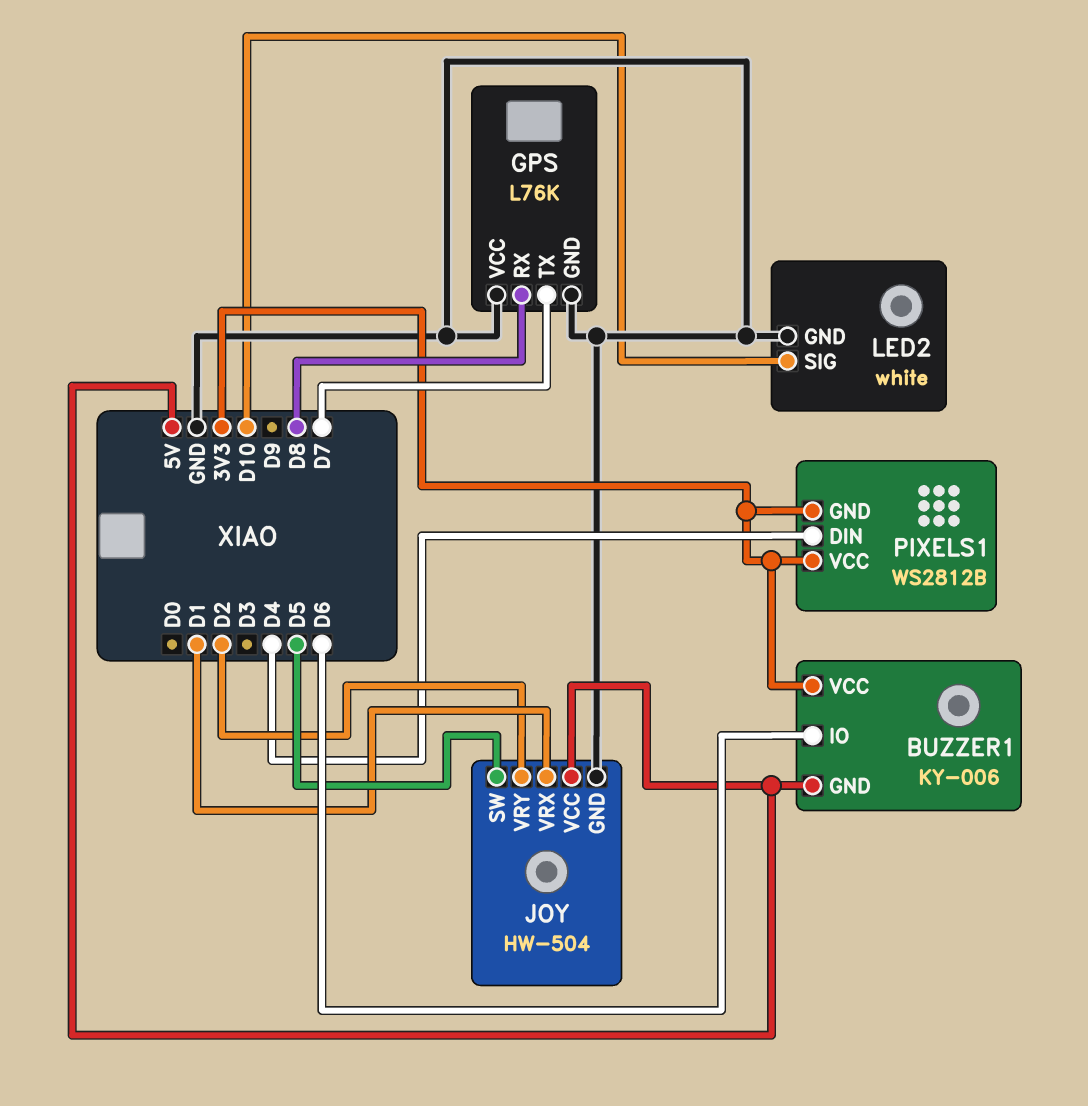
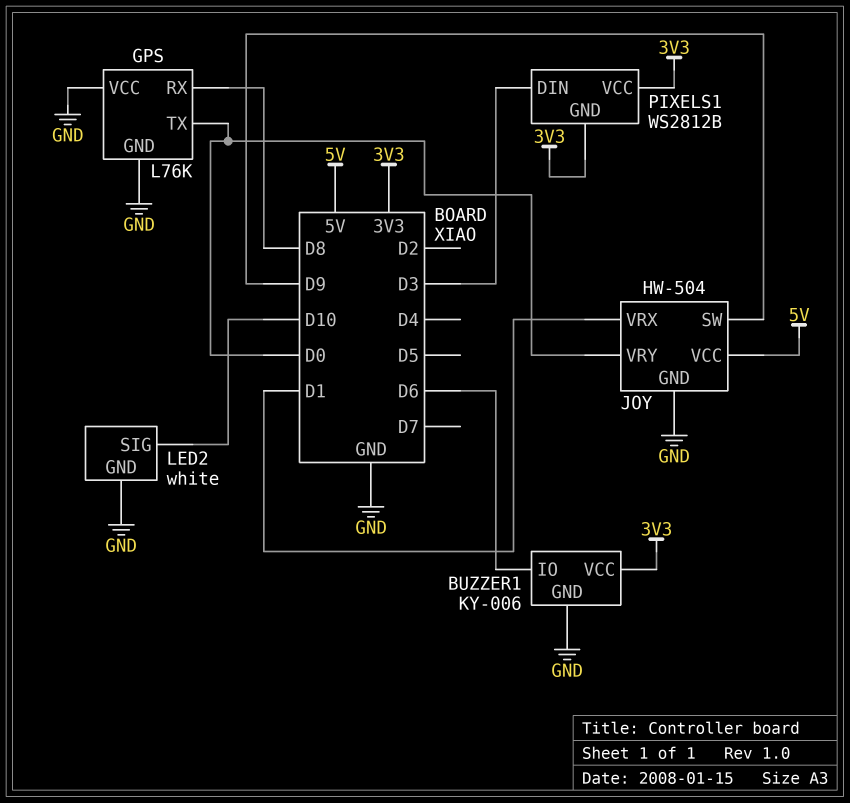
BUZZER1 pin GND: 5V -> GND
GPS pin TX: D7 -> D0
JOY pin SW: D5 -> D9
JOY pin VRY: D2 -> D0
PIXELS1 pin DIN: D4 -> D3

